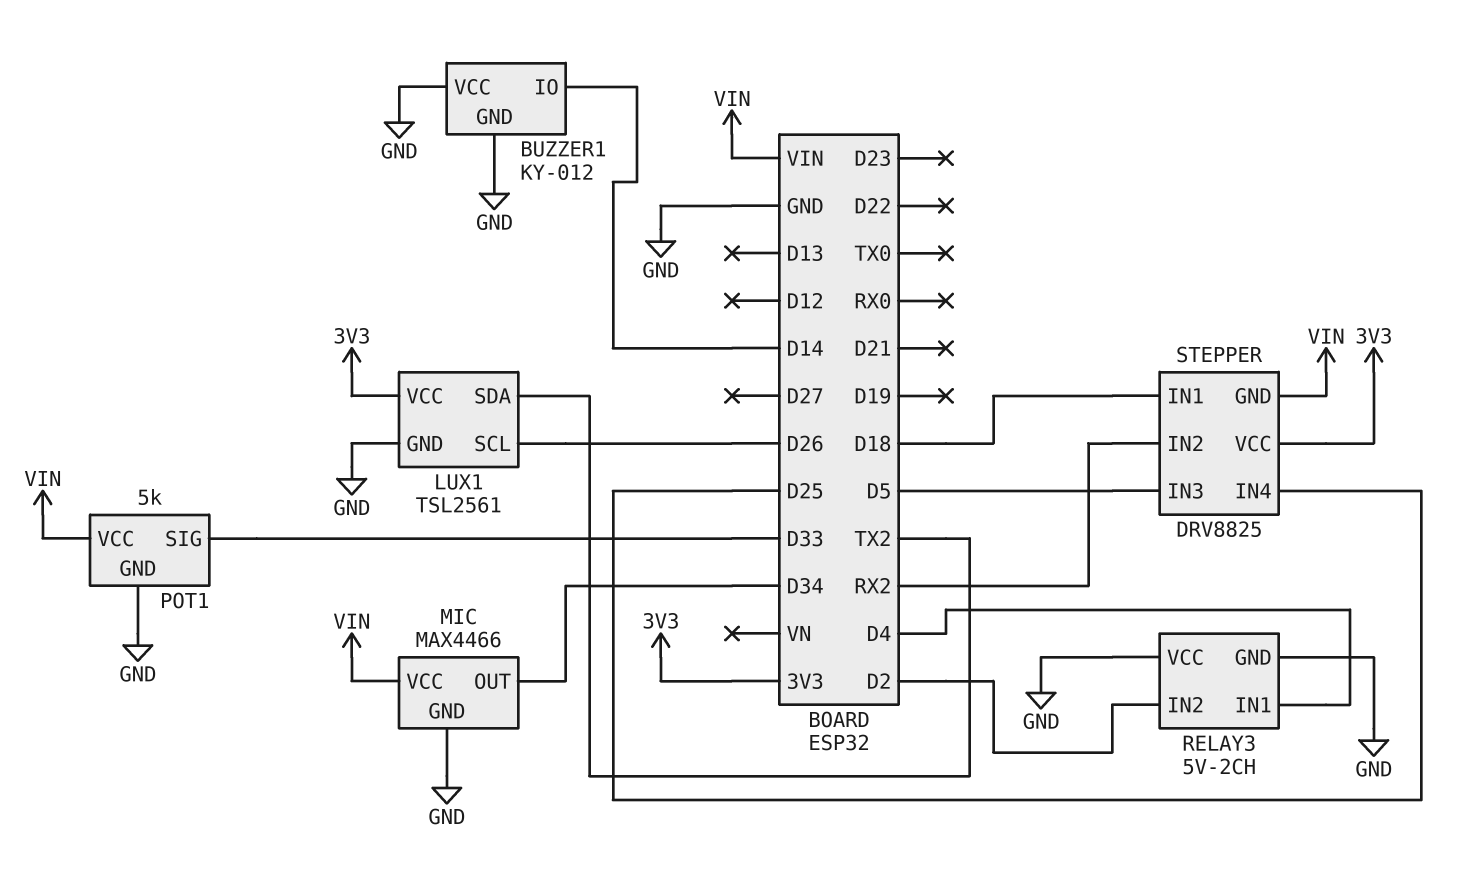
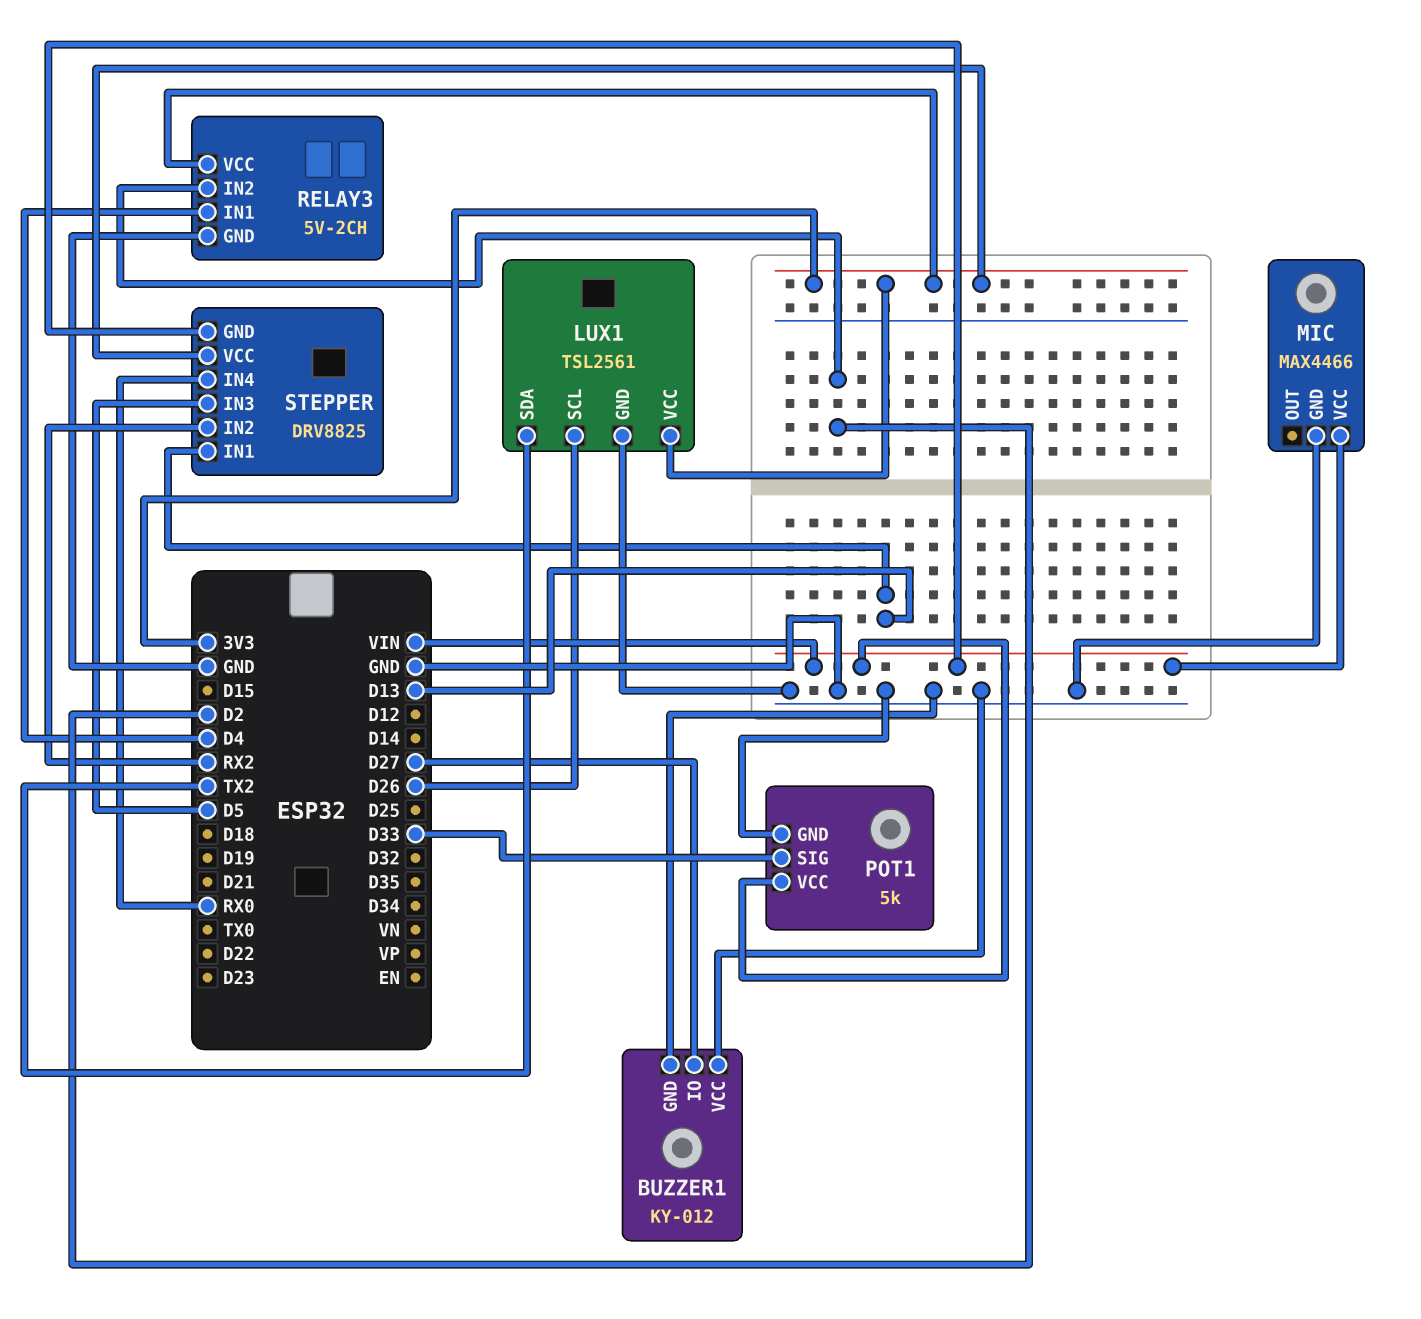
BUZZER1 pin IO: D14 -> D27
MIC pin OUT: D34 -> none
RELAY3 pin VCC: GND -> 3V3
STEPPER pin IN1: D18 -> D13
STEPPER pin IN4: D25 -> RX0

